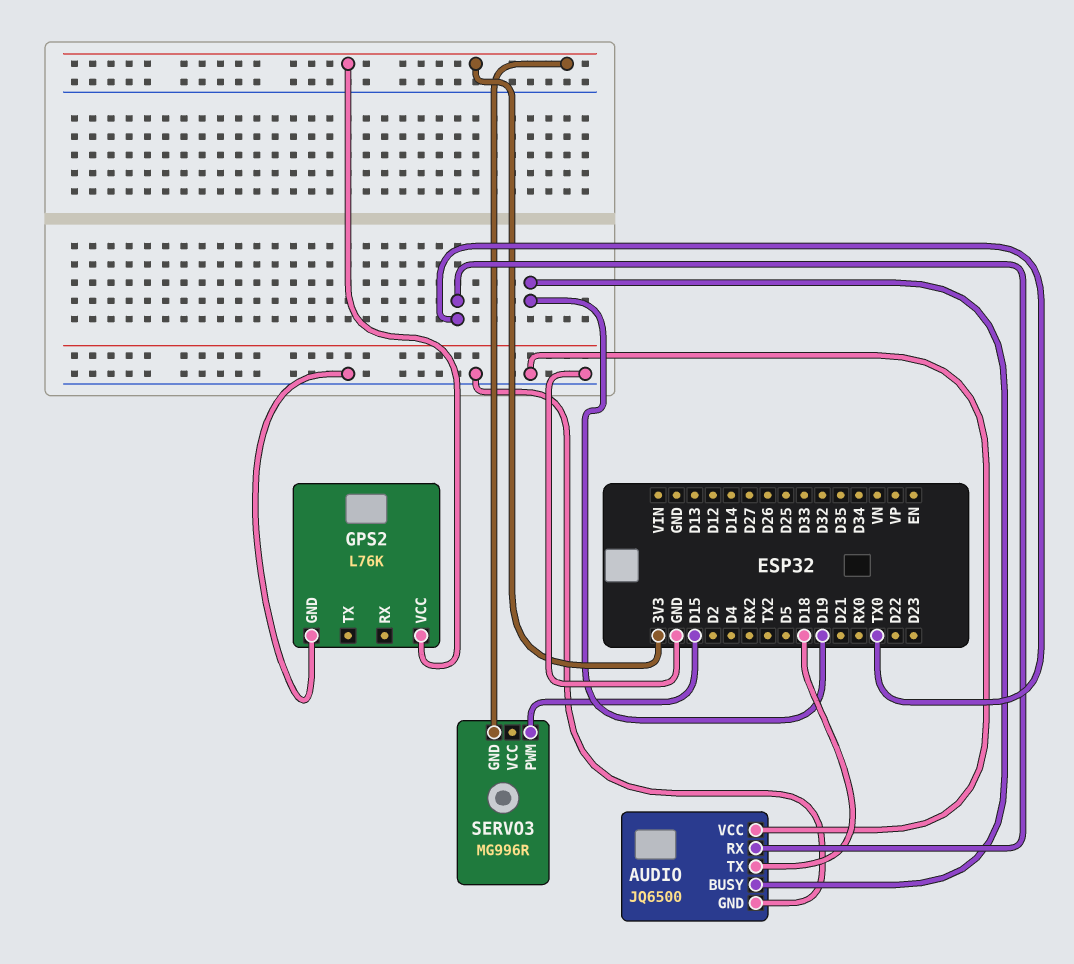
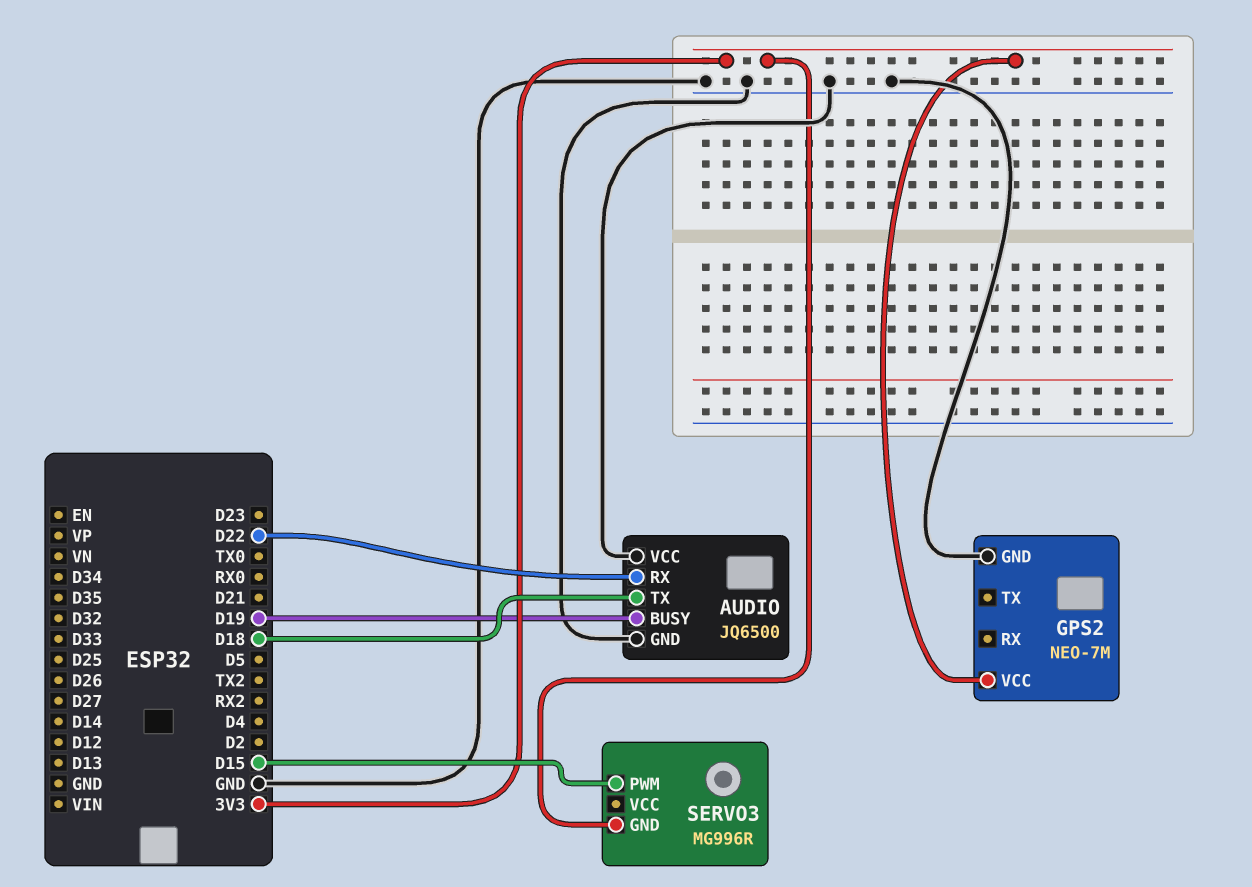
AUDIO pin RX: TX0 -> D22
GPS2: L76K -> NEO-7M

